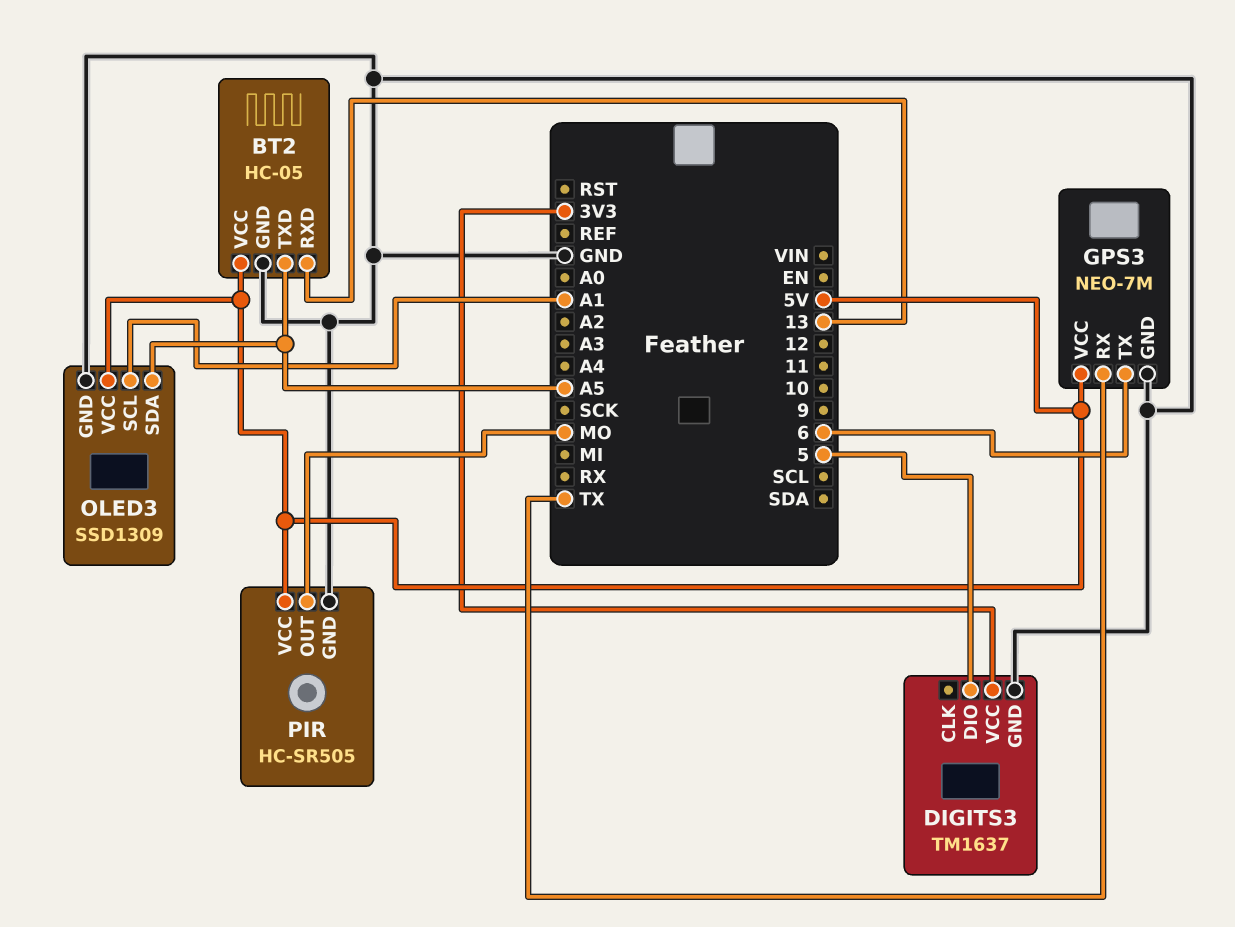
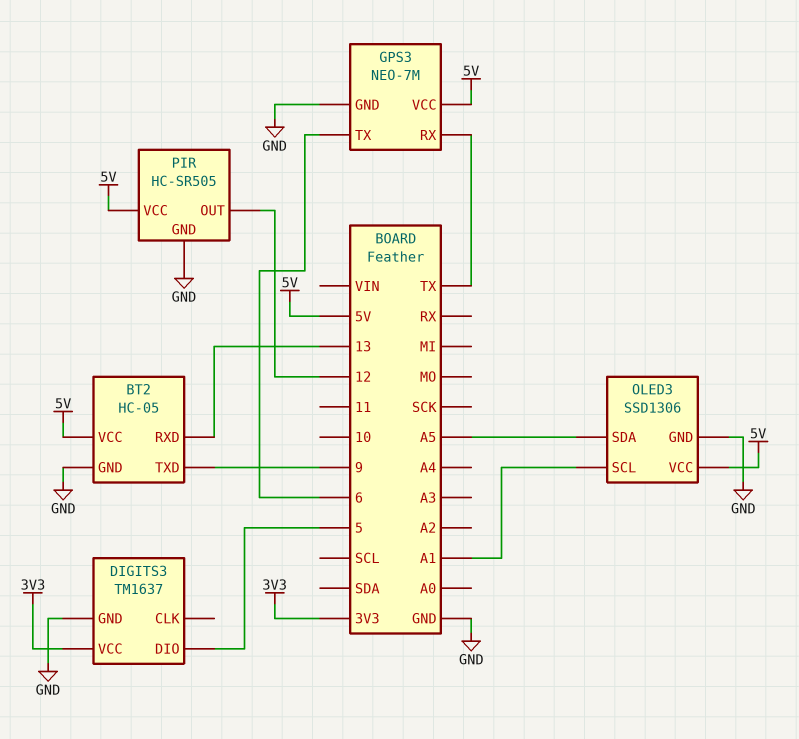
BT2 pin TXD: A5 -> 9
OLED3: SSD1309 -> SSD1306
PIR pin OUT: MO -> 12

